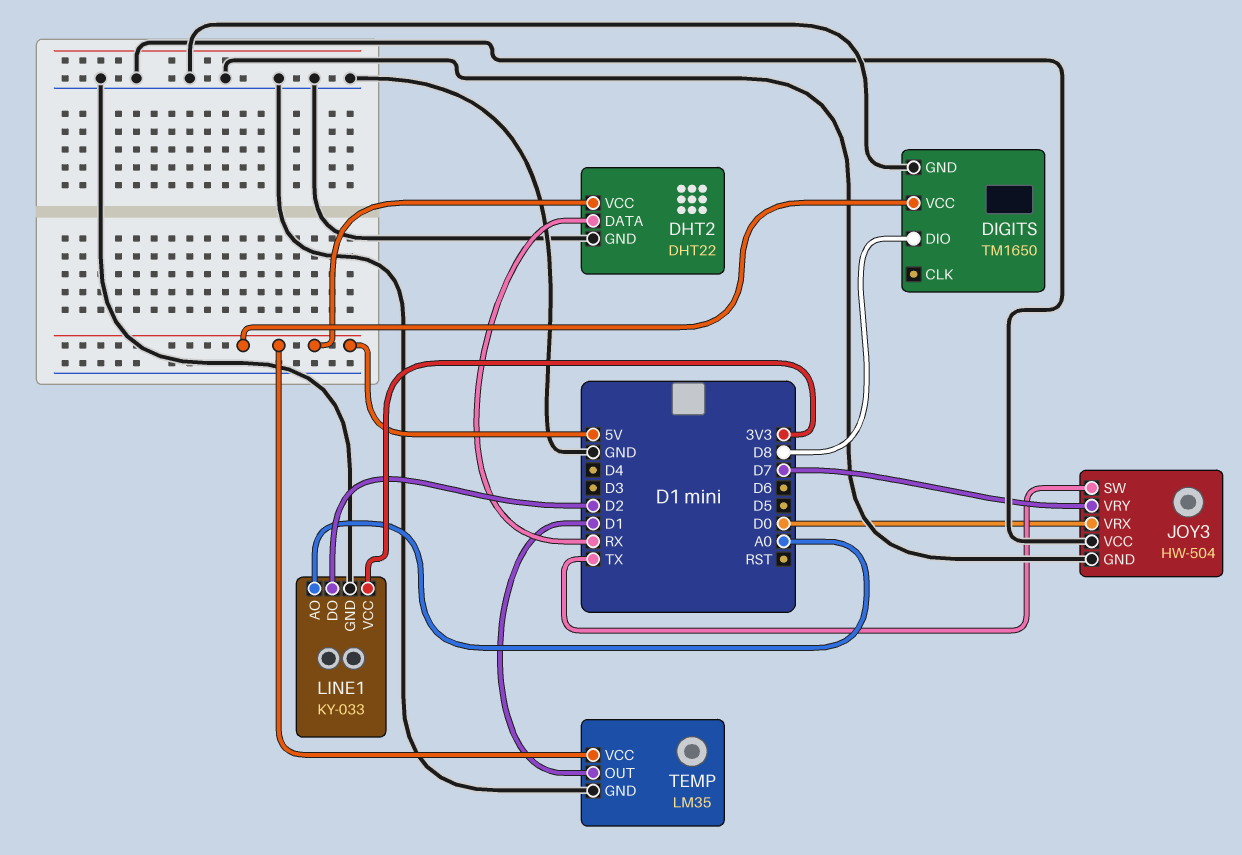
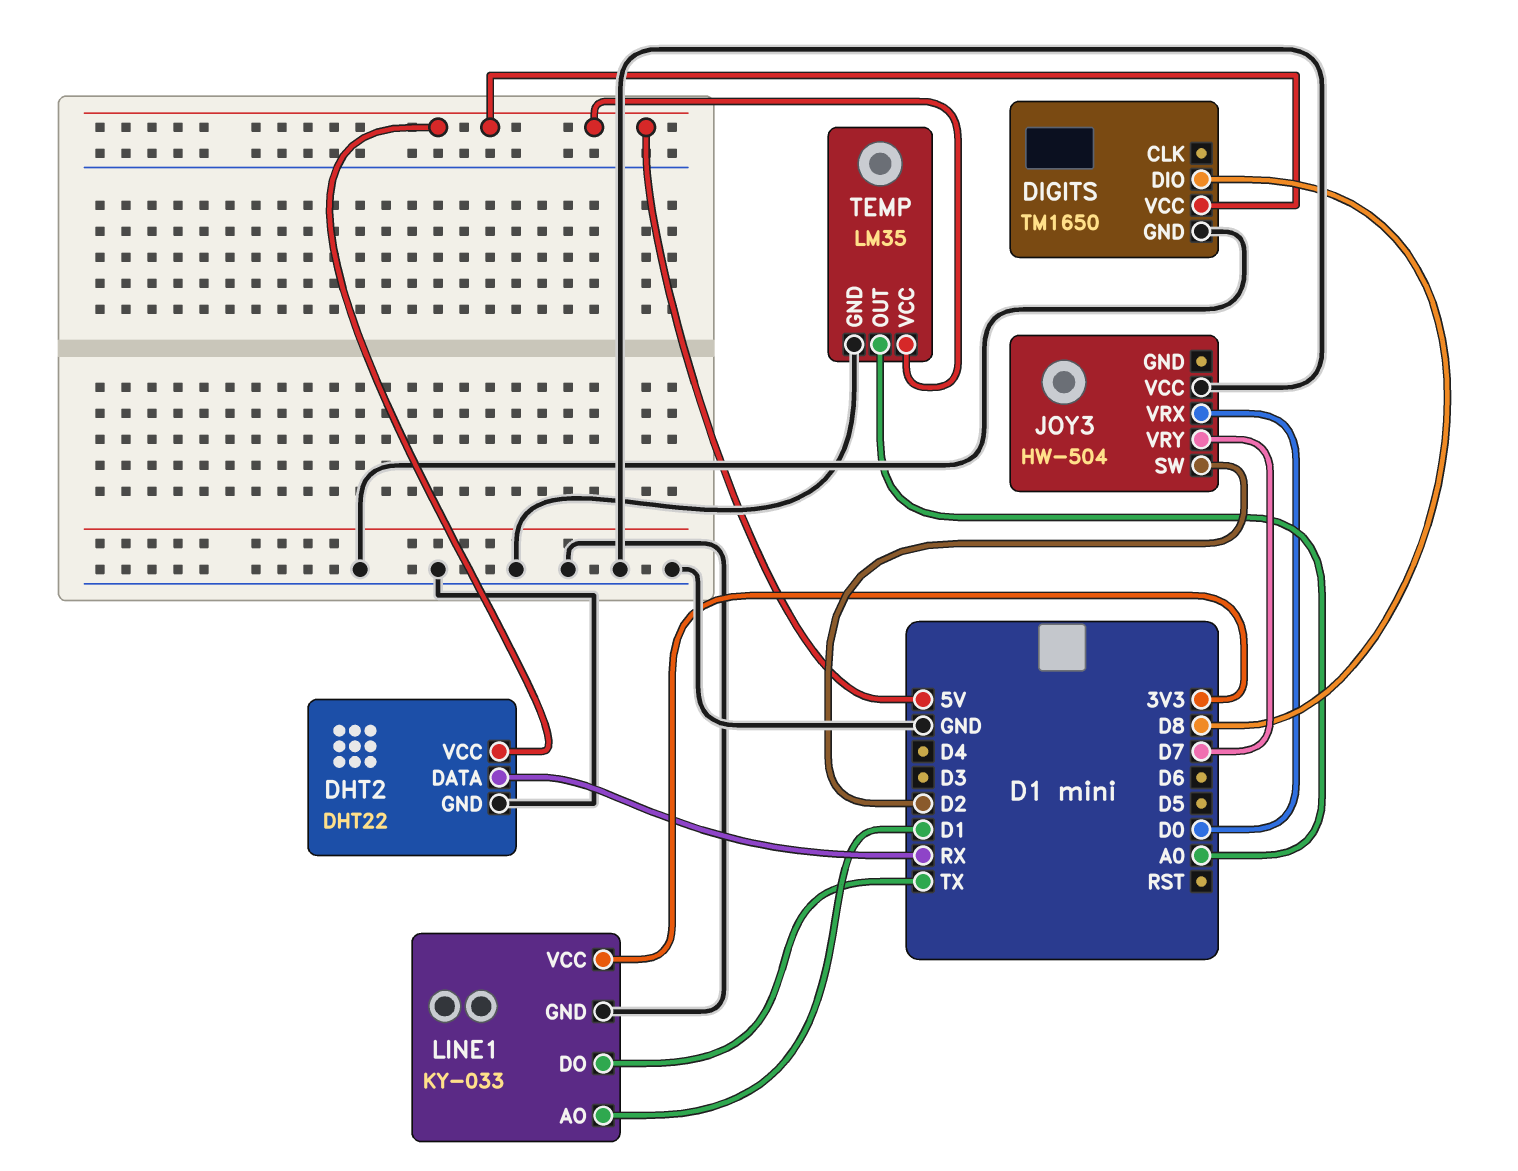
JOY3 pin GND: GND -> none
JOY3 pin SW: TX -> D2
LINE1 pin AO: A0 -> D1
LINE1 pin DO: D2 -> TX
TEMP pin OUT: D1 -> A0

